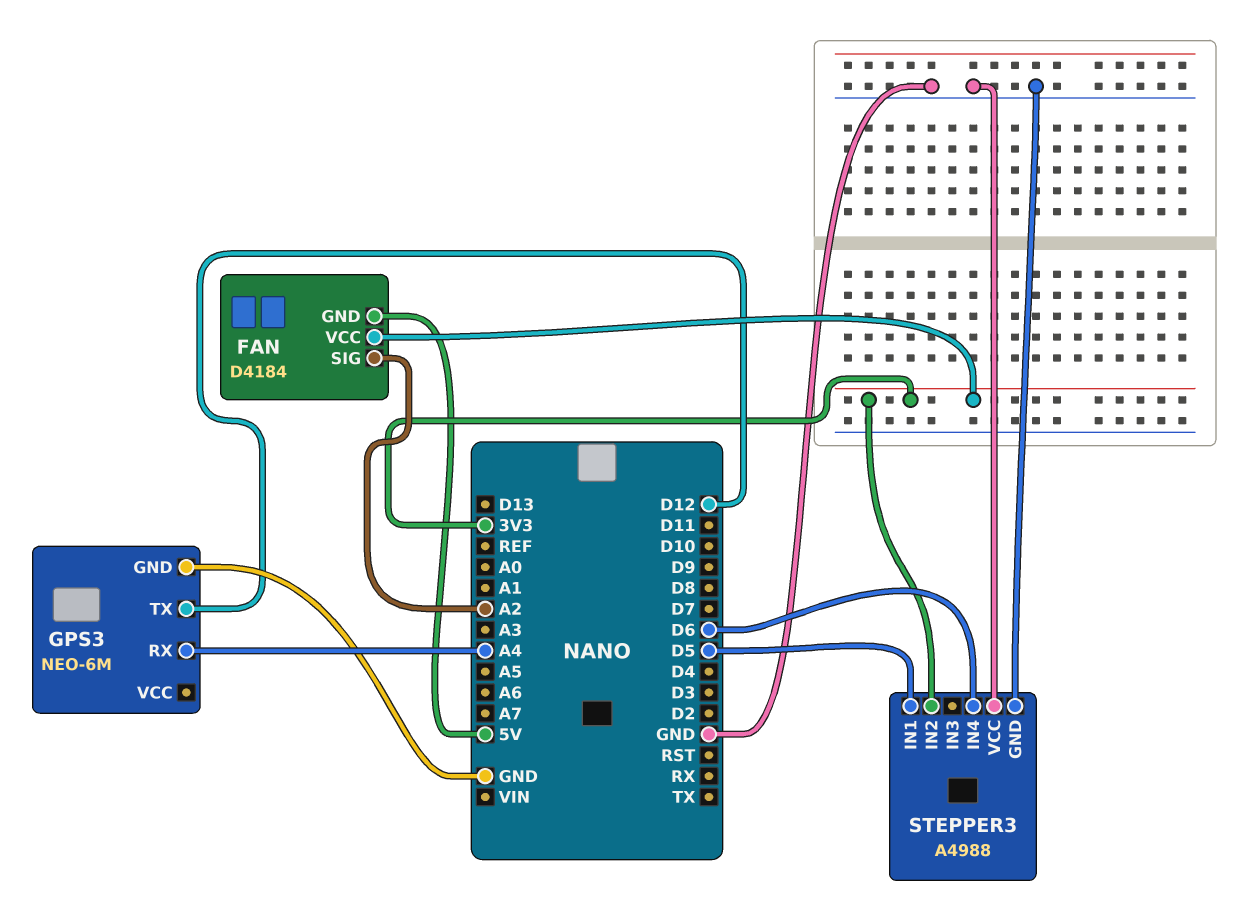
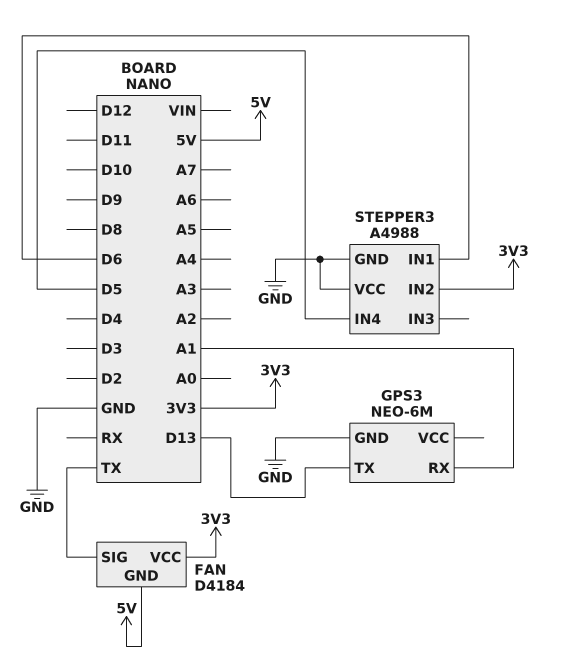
FAN pin SIG: A2 -> TX
GPS3 pin RX: A4 -> A1
GPS3 pin TX: D12 -> D13
STEPPER3 pin IN1: D5 -> D6
STEPPER3 pin IN4: D6 -> D5

